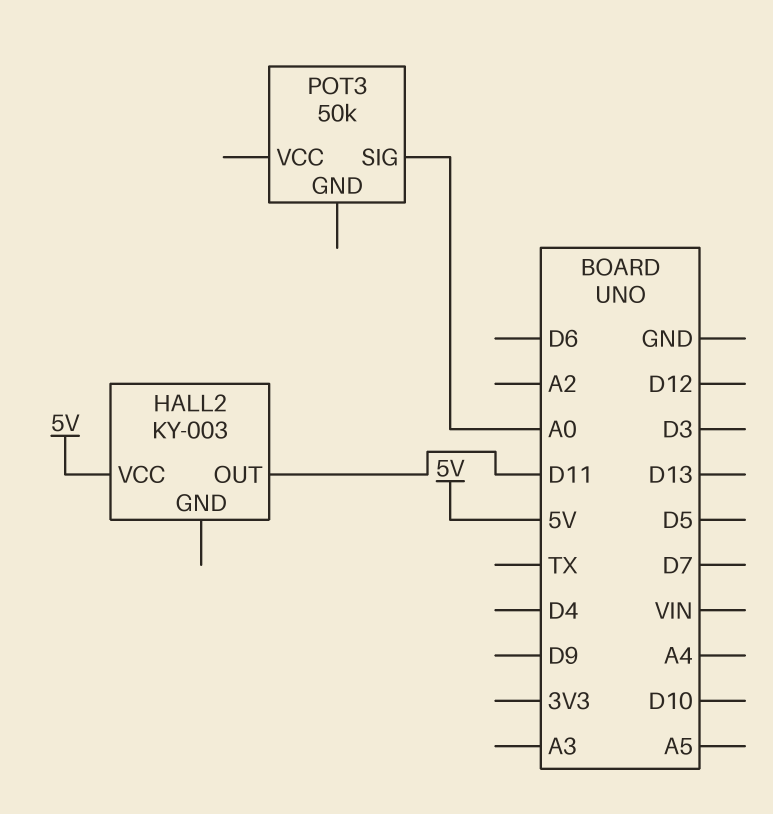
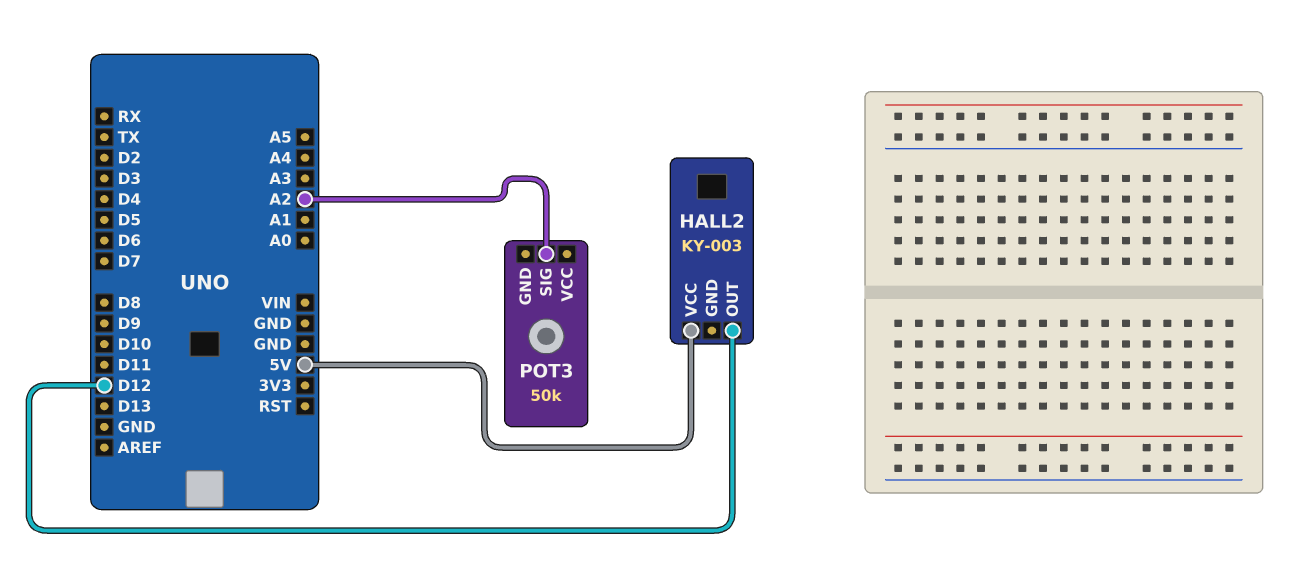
HALL2 pin OUT: D11 -> D12
POT3 pin SIG: A0 -> A2

